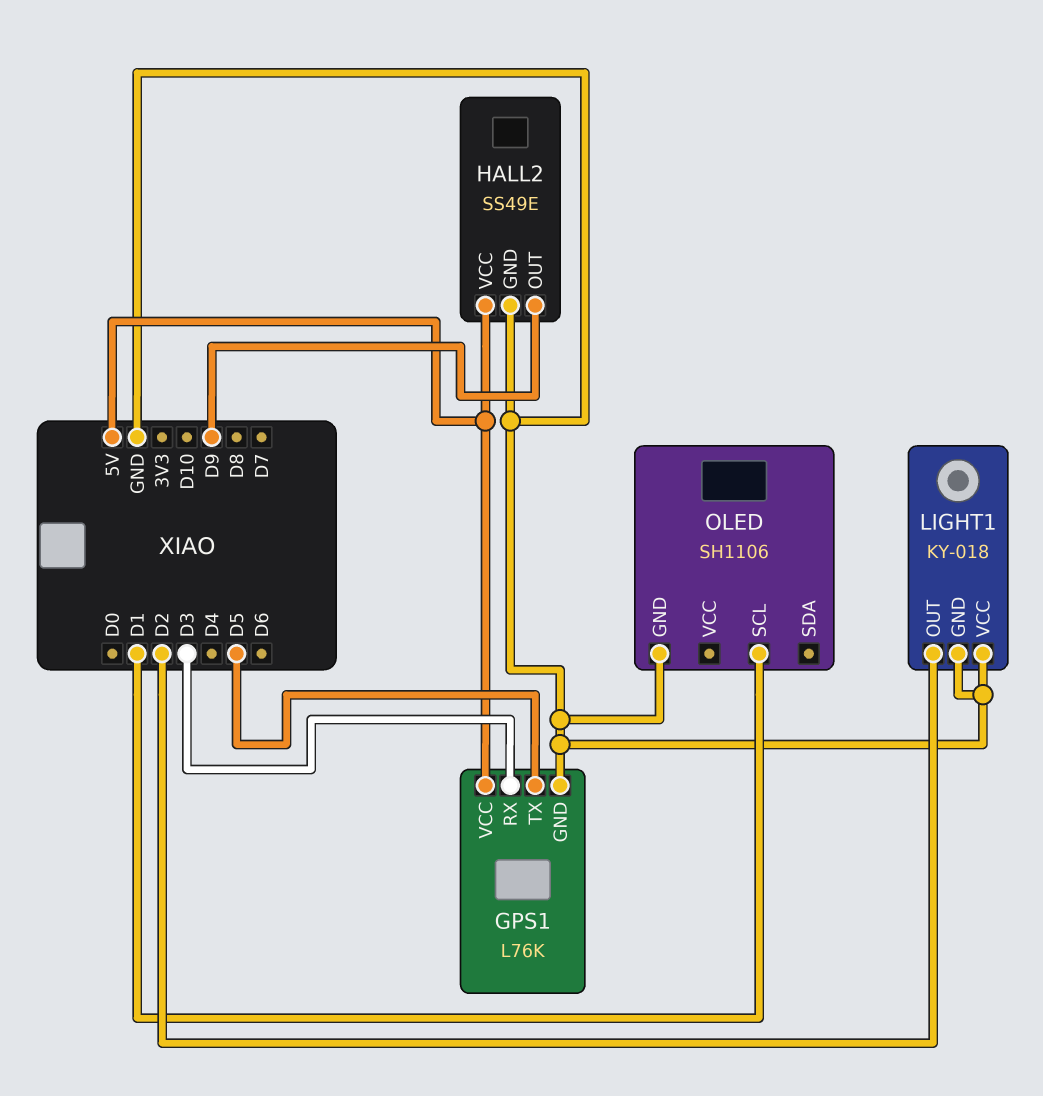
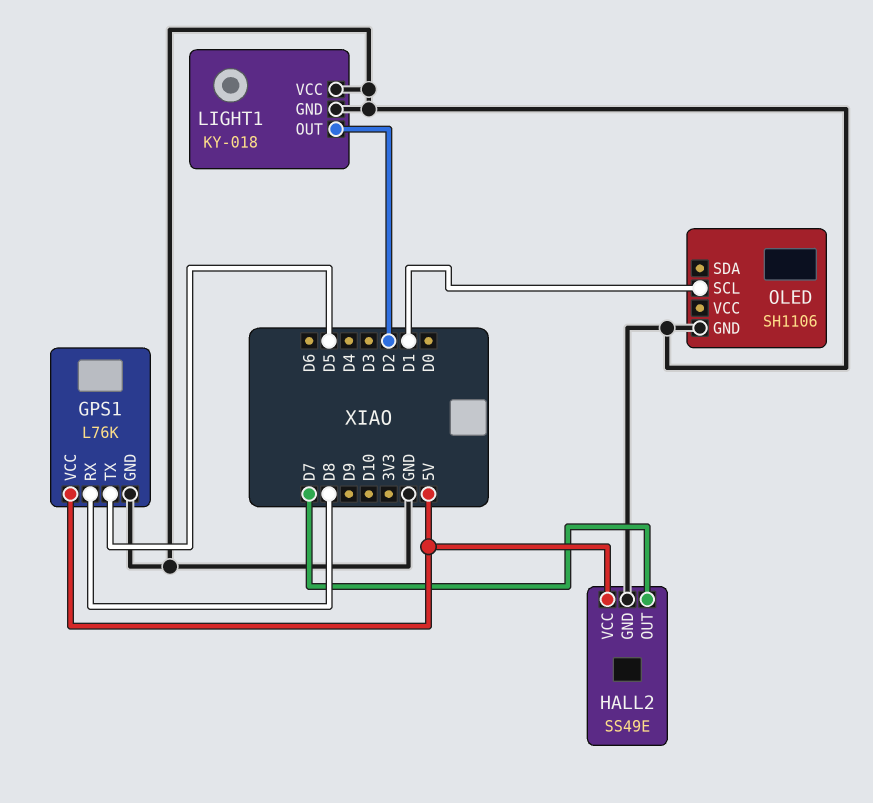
GPS1 pin RX: D3 -> D8
HALL2 pin OUT: D9 -> D7

